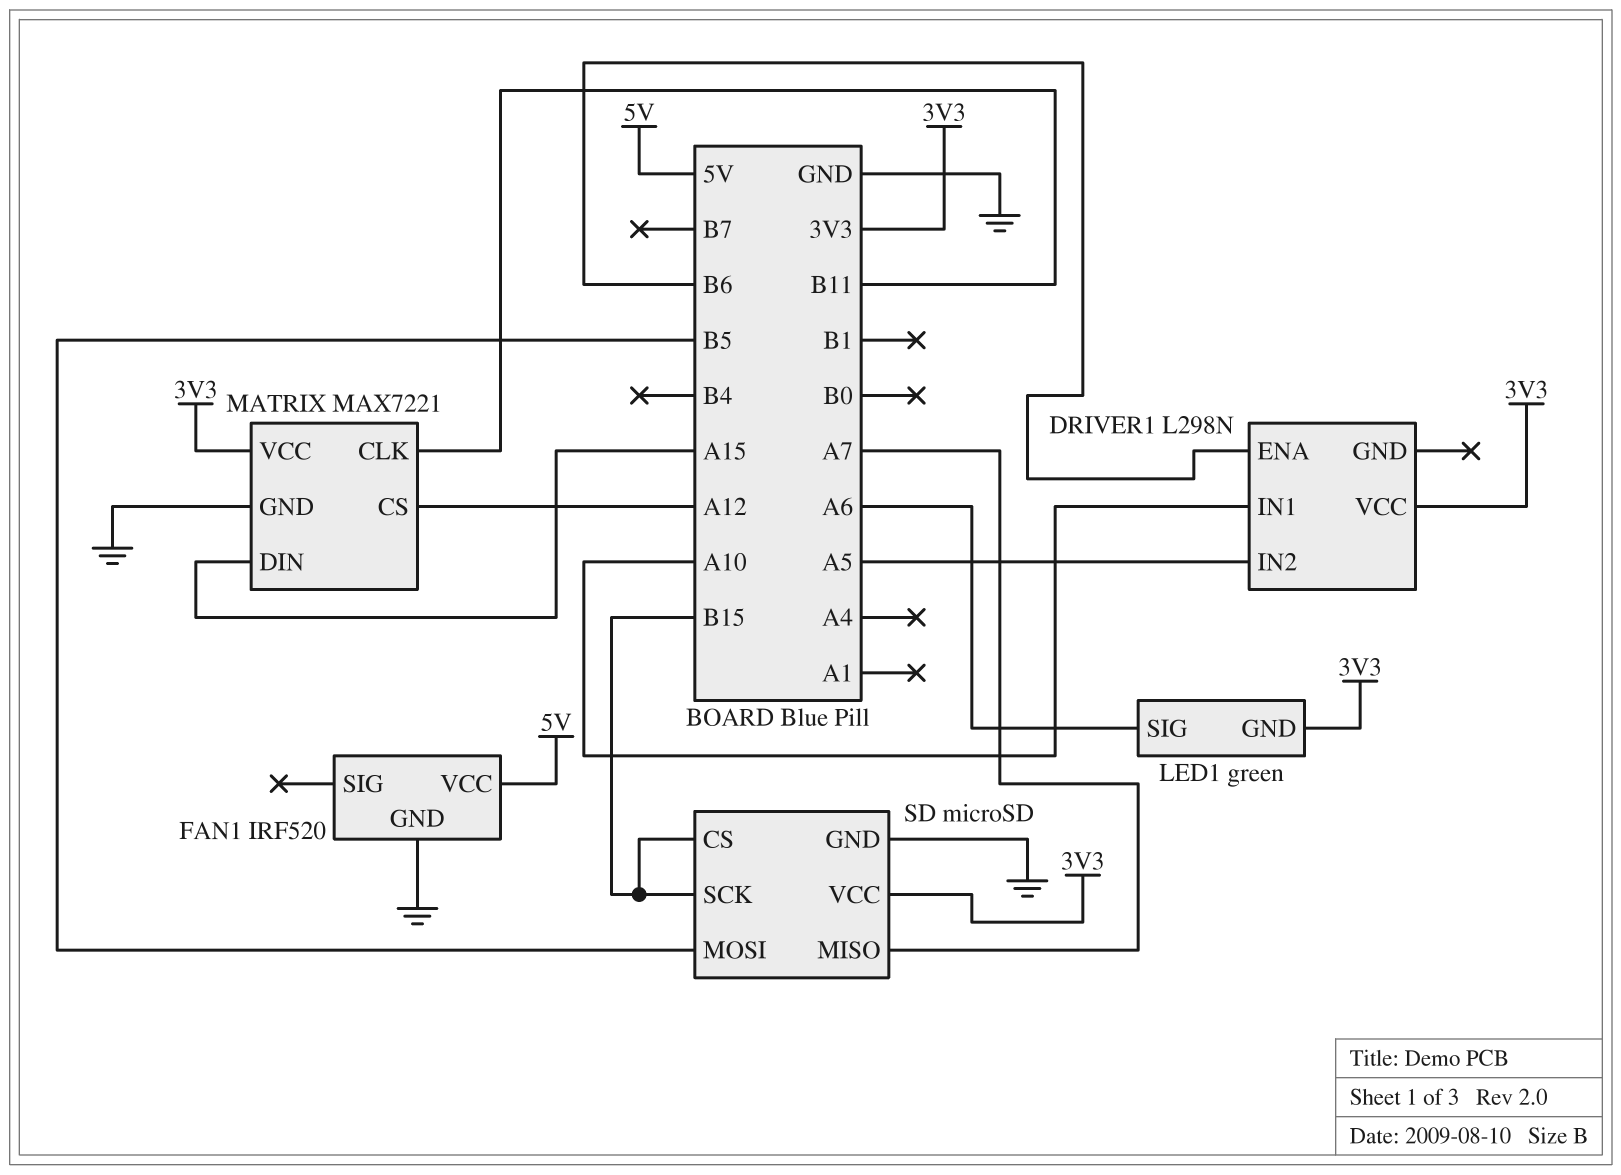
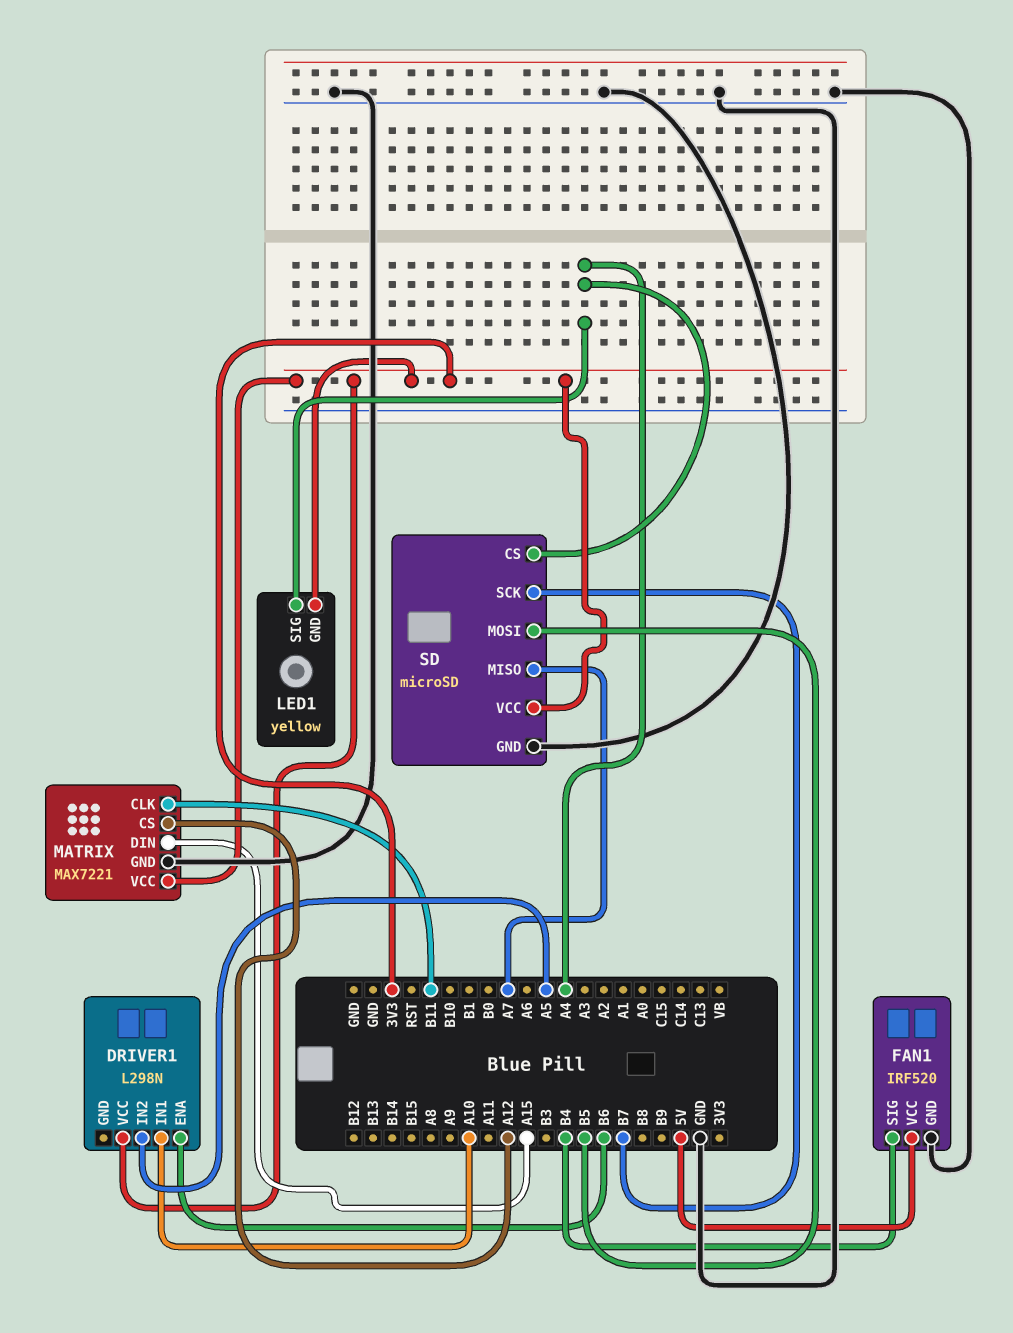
FAN1 pin SIG: none -> B4
LED1: green -> yellow
LED1 pin SIG: A6 -> A4
SD pin CS: B15 -> A4
SD pin SCK: B15 -> B7

